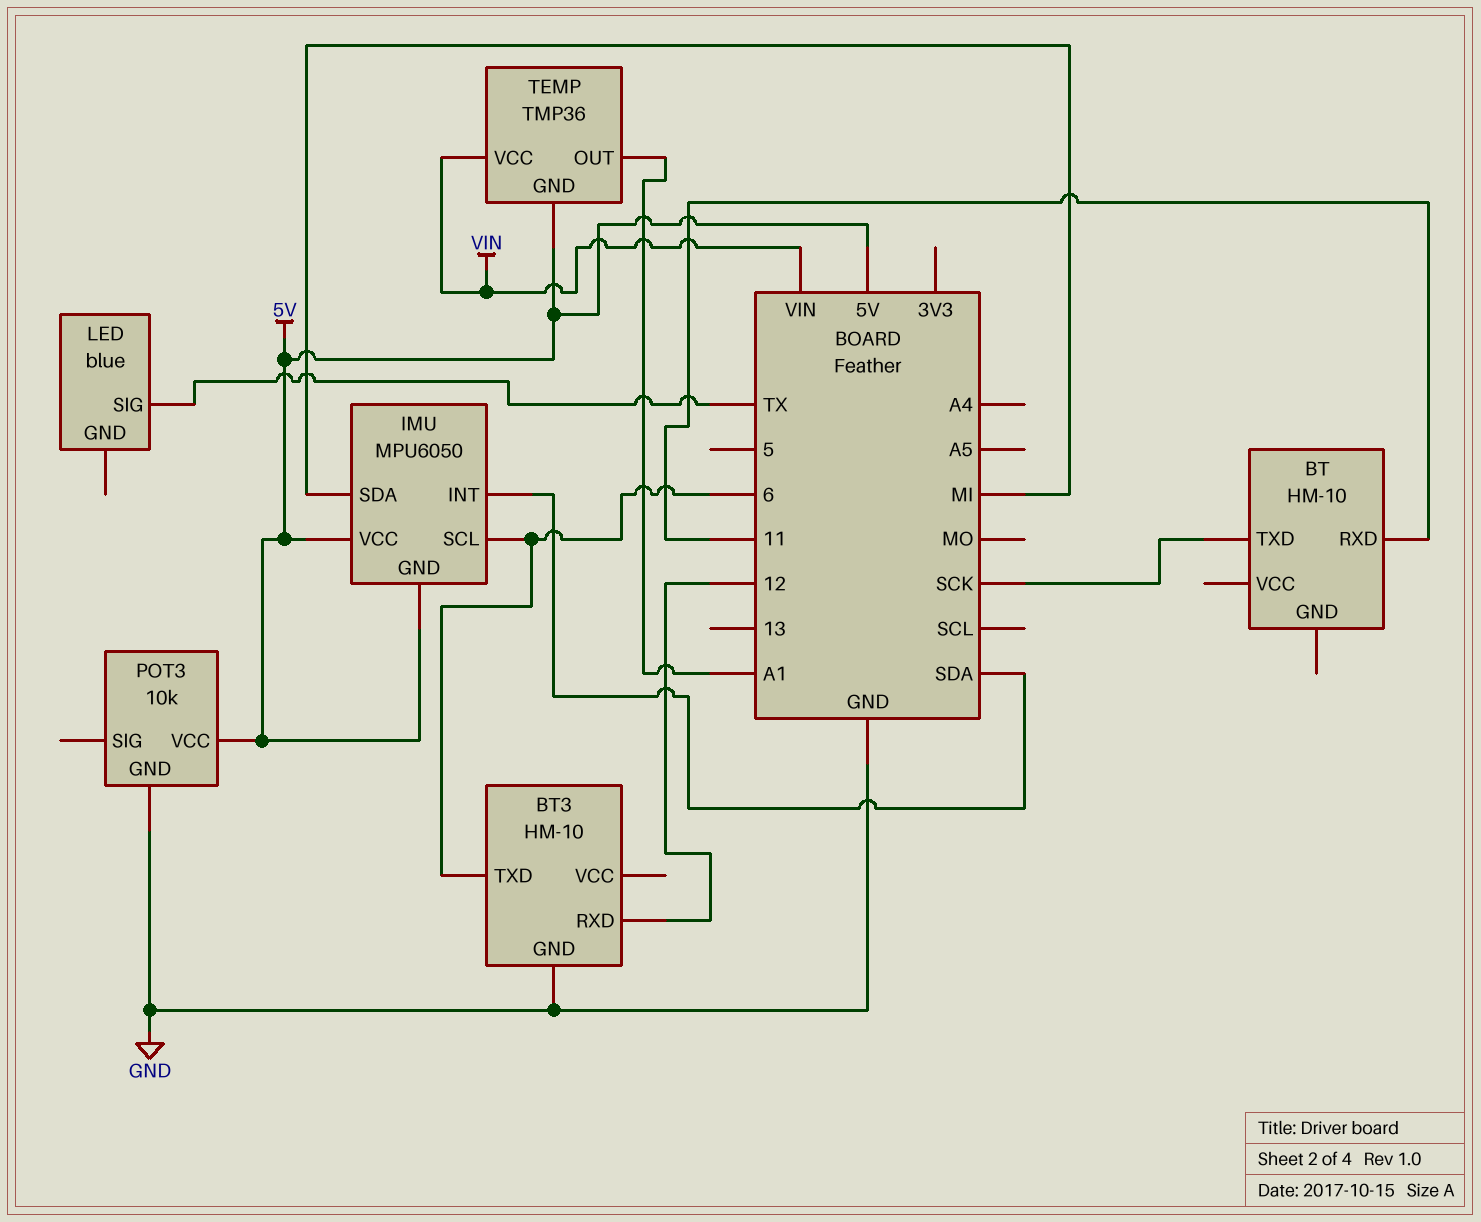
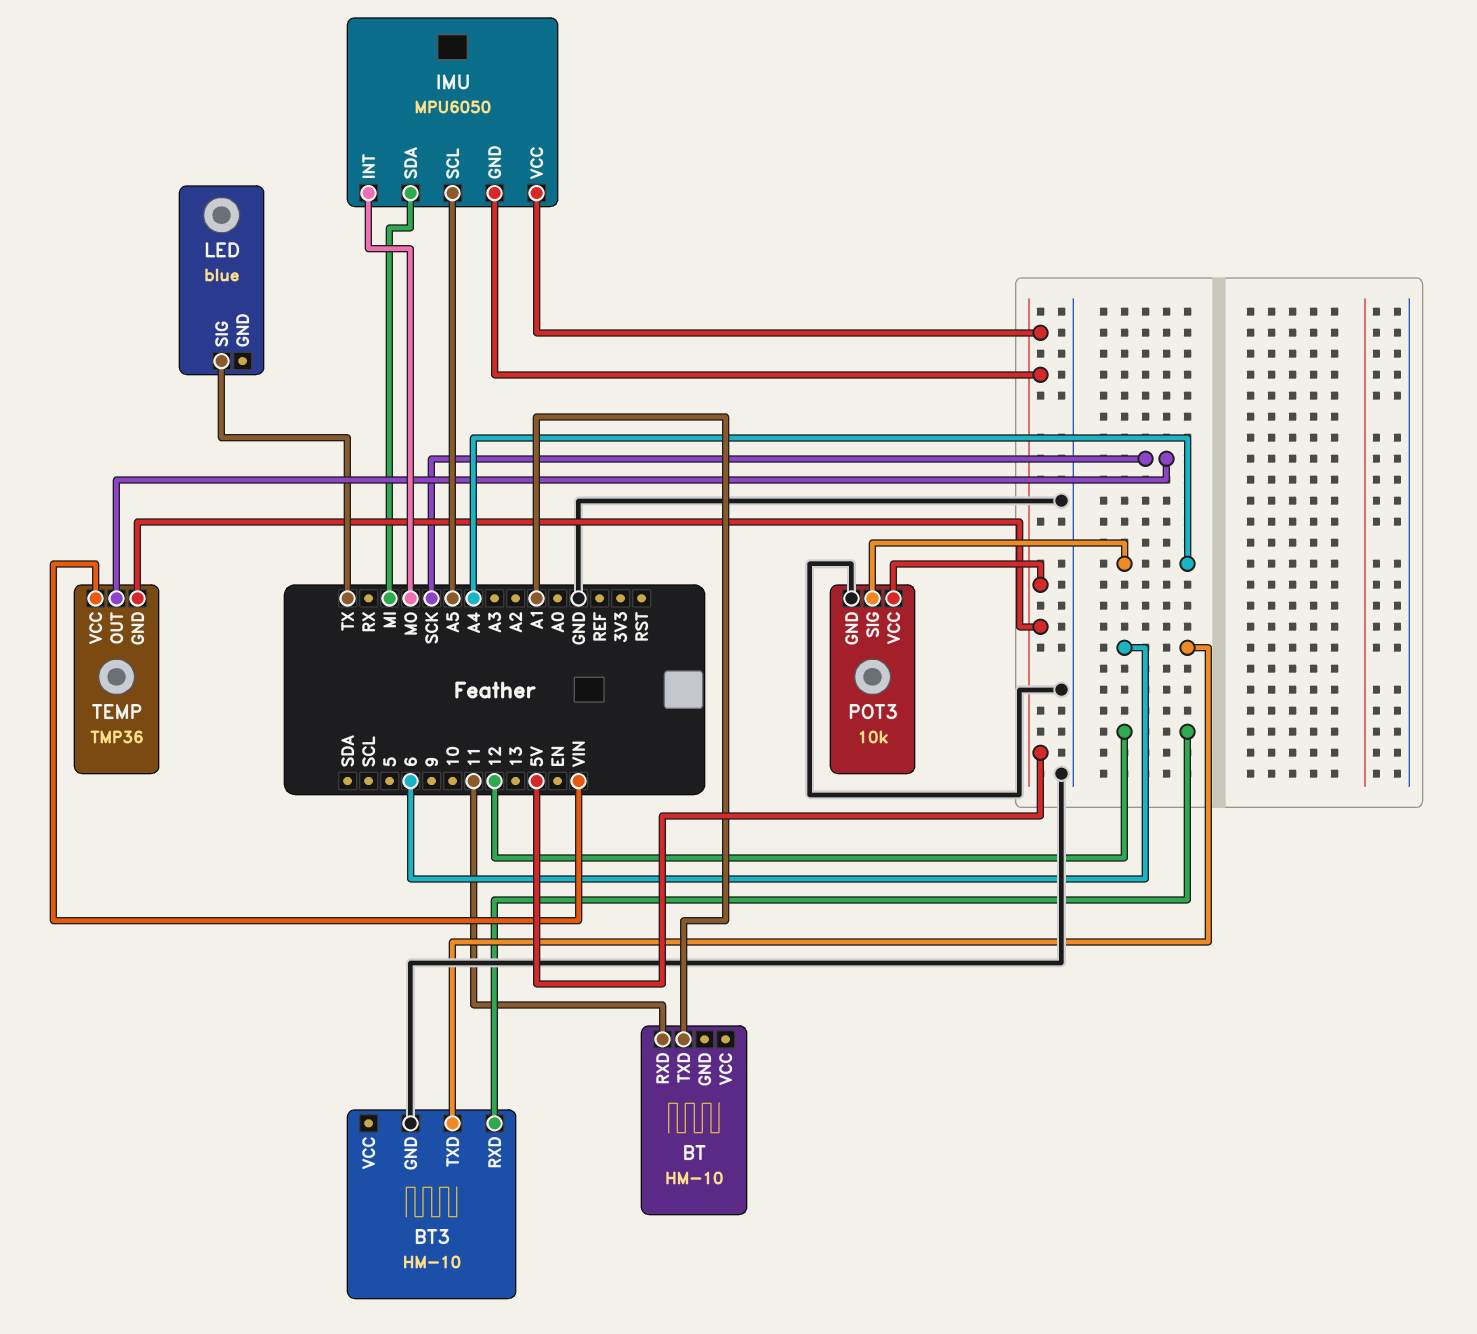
BT pin TXD: SCK -> A1
IMU pin INT: SDA -> MO
IMU pin SCL: 6 -> A5
POT3 pin SIG: none -> A4
TEMP pin OUT: A1 -> SCK

